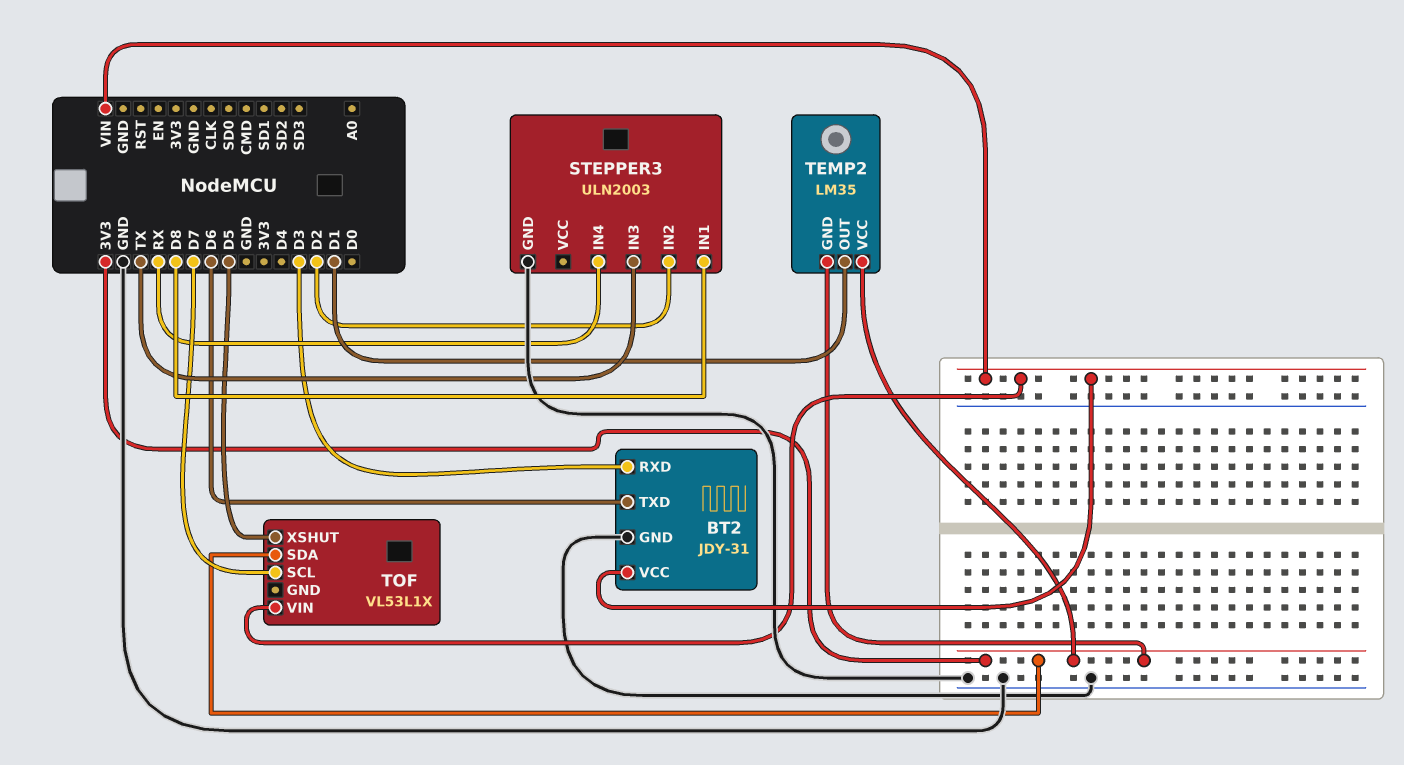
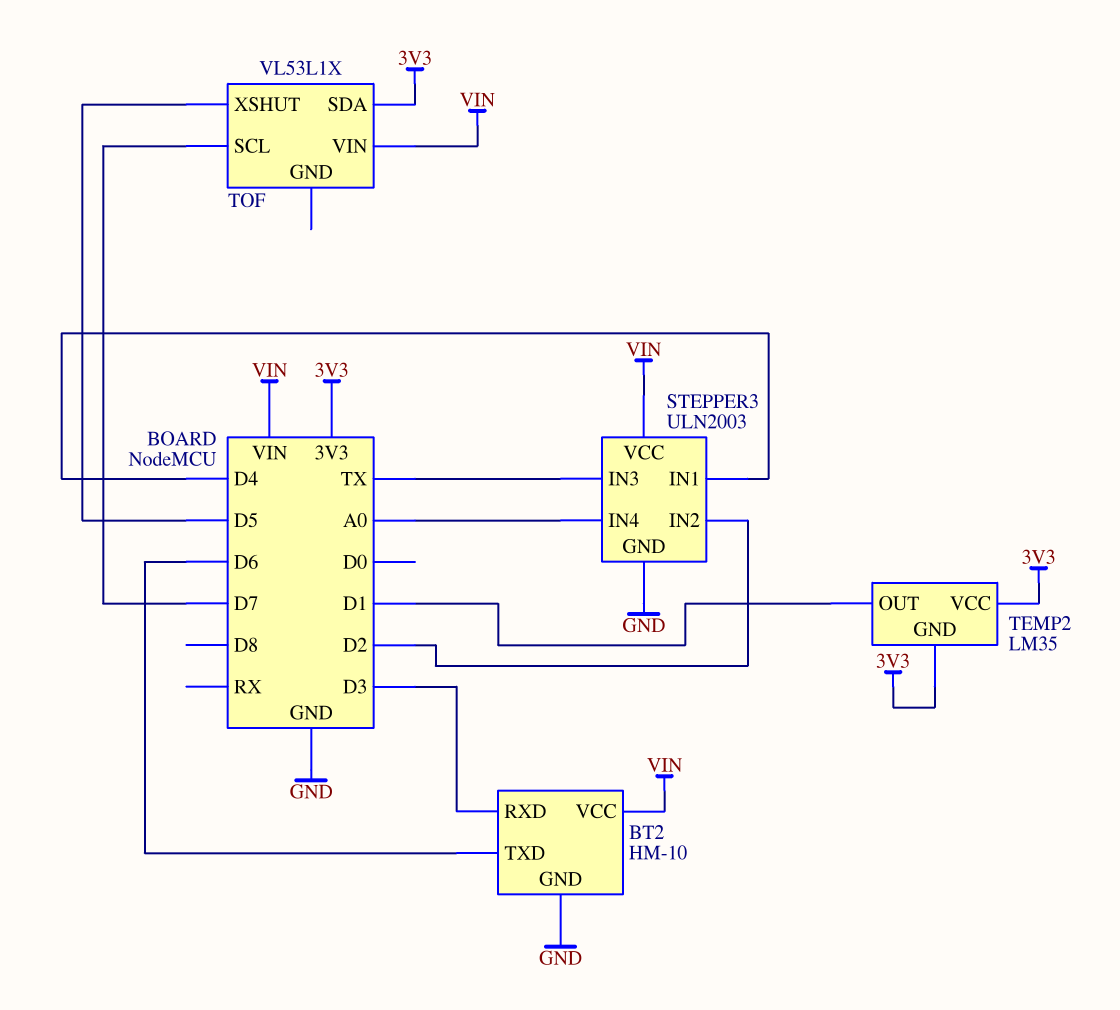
BT2: JDY-31 -> HM-10
STEPPER3 pin IN1: D8 -> D4
STEPPER3 pin IN4: RX -> A0
STEPPER3 pin VCC: none -> VIN

